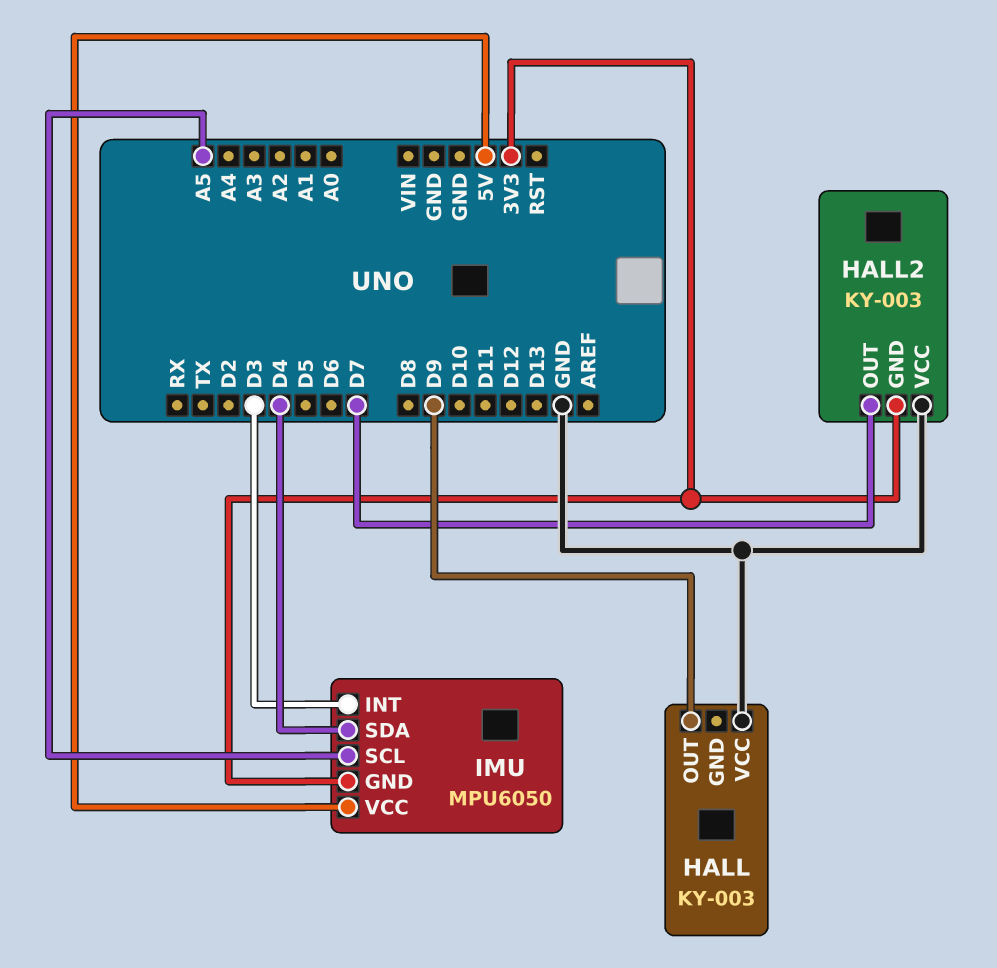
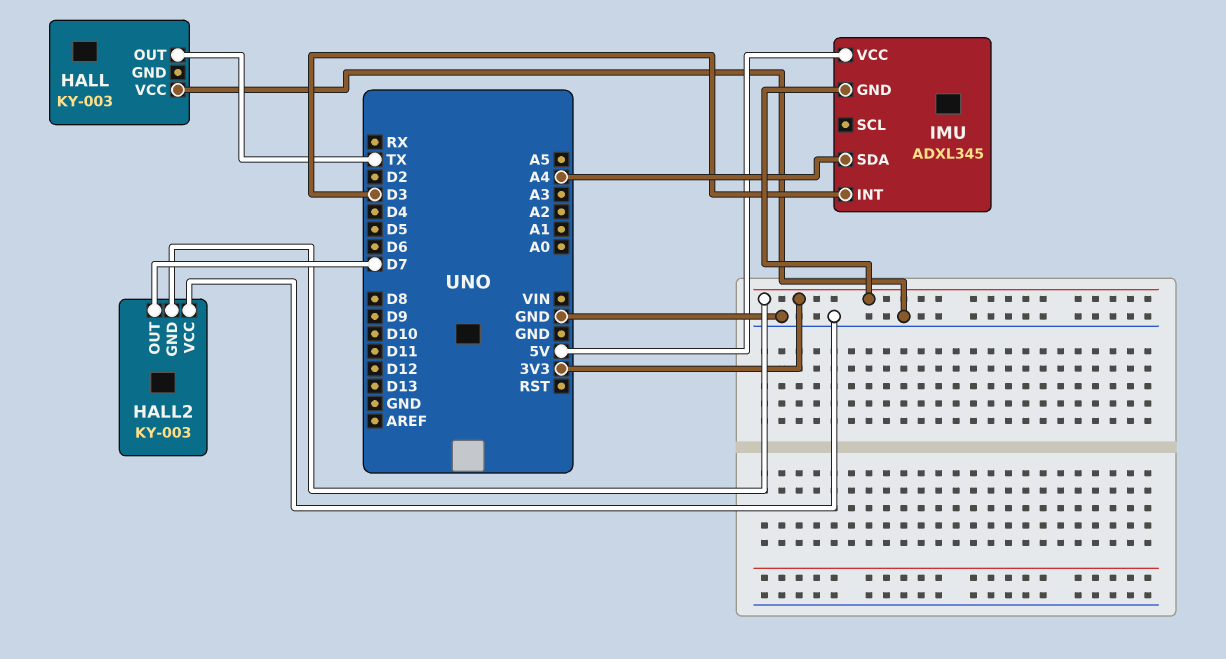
HALL pin OUT: D9 -> TX
IMU: MPU6050 -> ADXL345
IMU pin SCL: A5 -> none
IMU pin SDA: D4 -> A4

